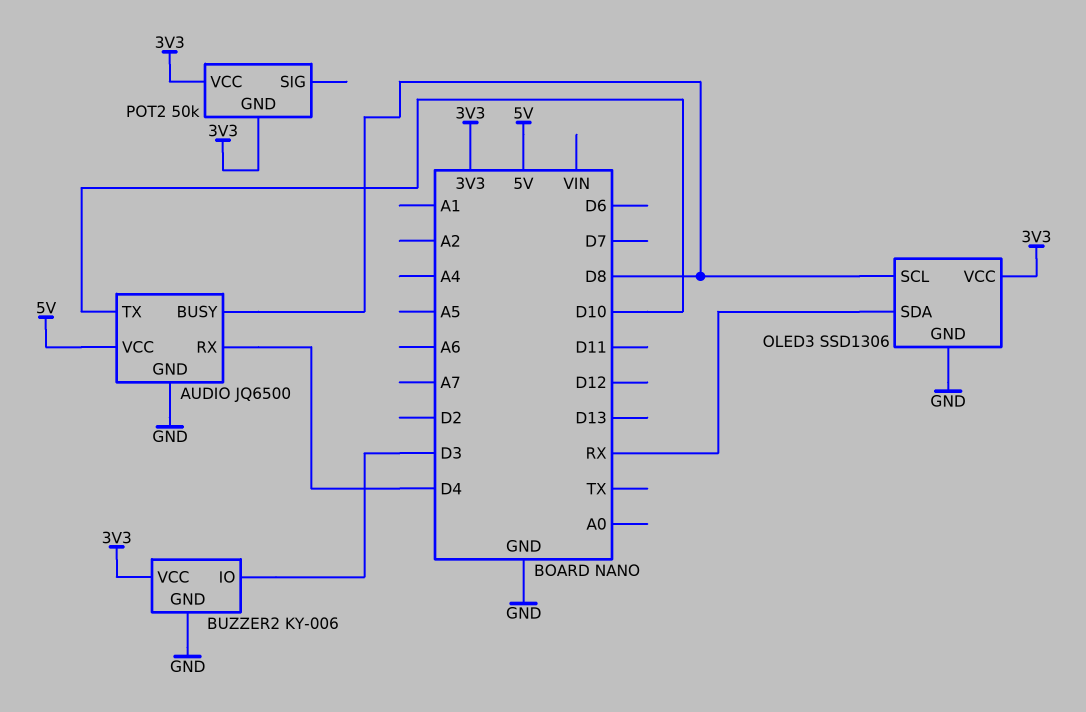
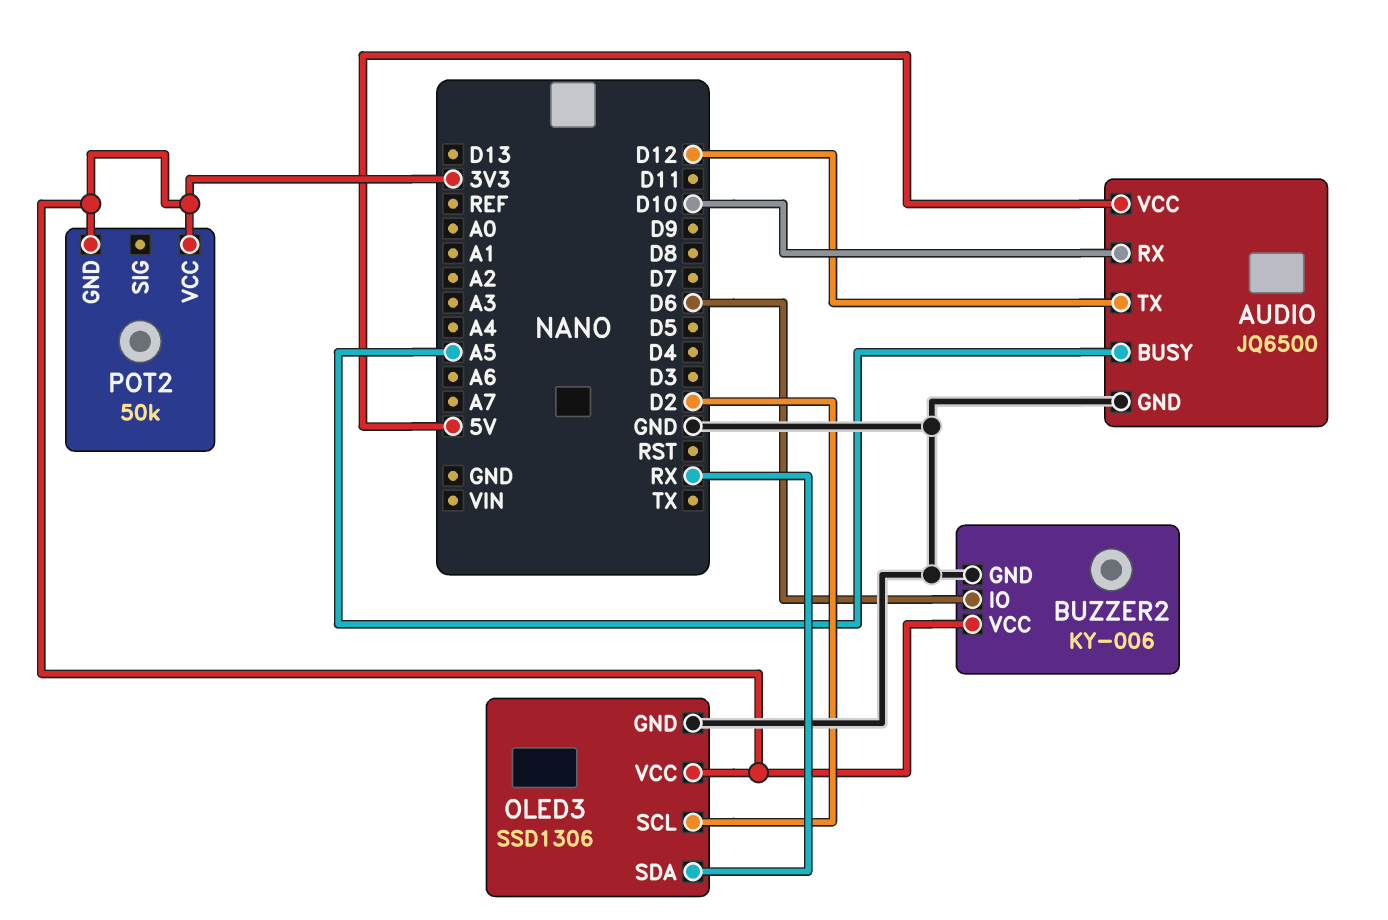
AUDIO pin BUSY: D8 -> A5
AUDIO pin RX: D4 -> D10
AUDIO pin TX: D10 -> D12
BUZZER2 pin IO: D3 -> D6
OLED3 pin SCL: D8 -> D2

